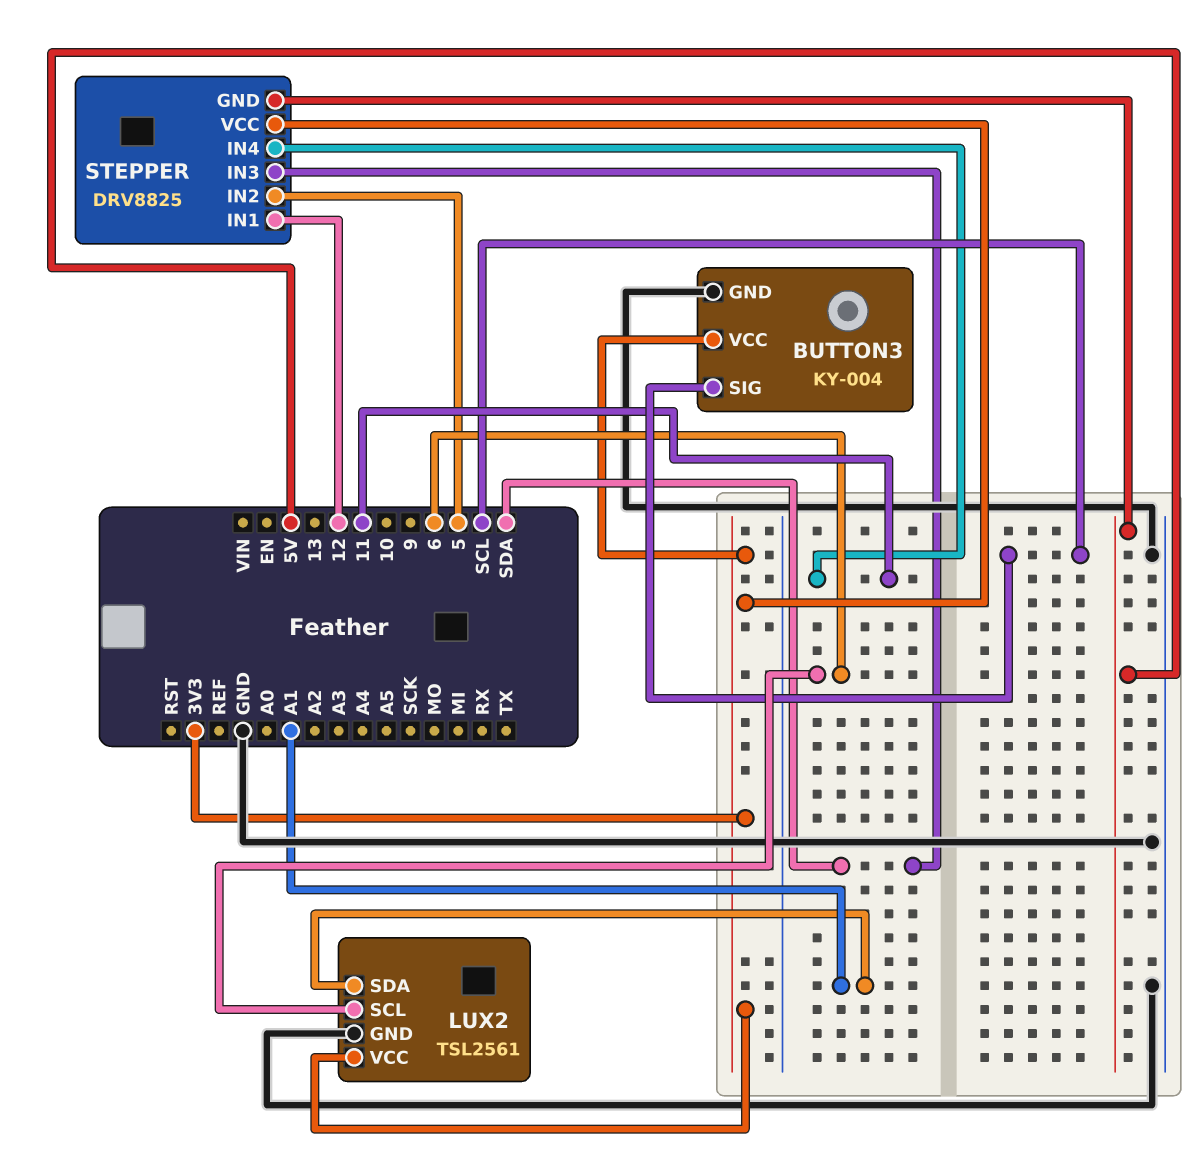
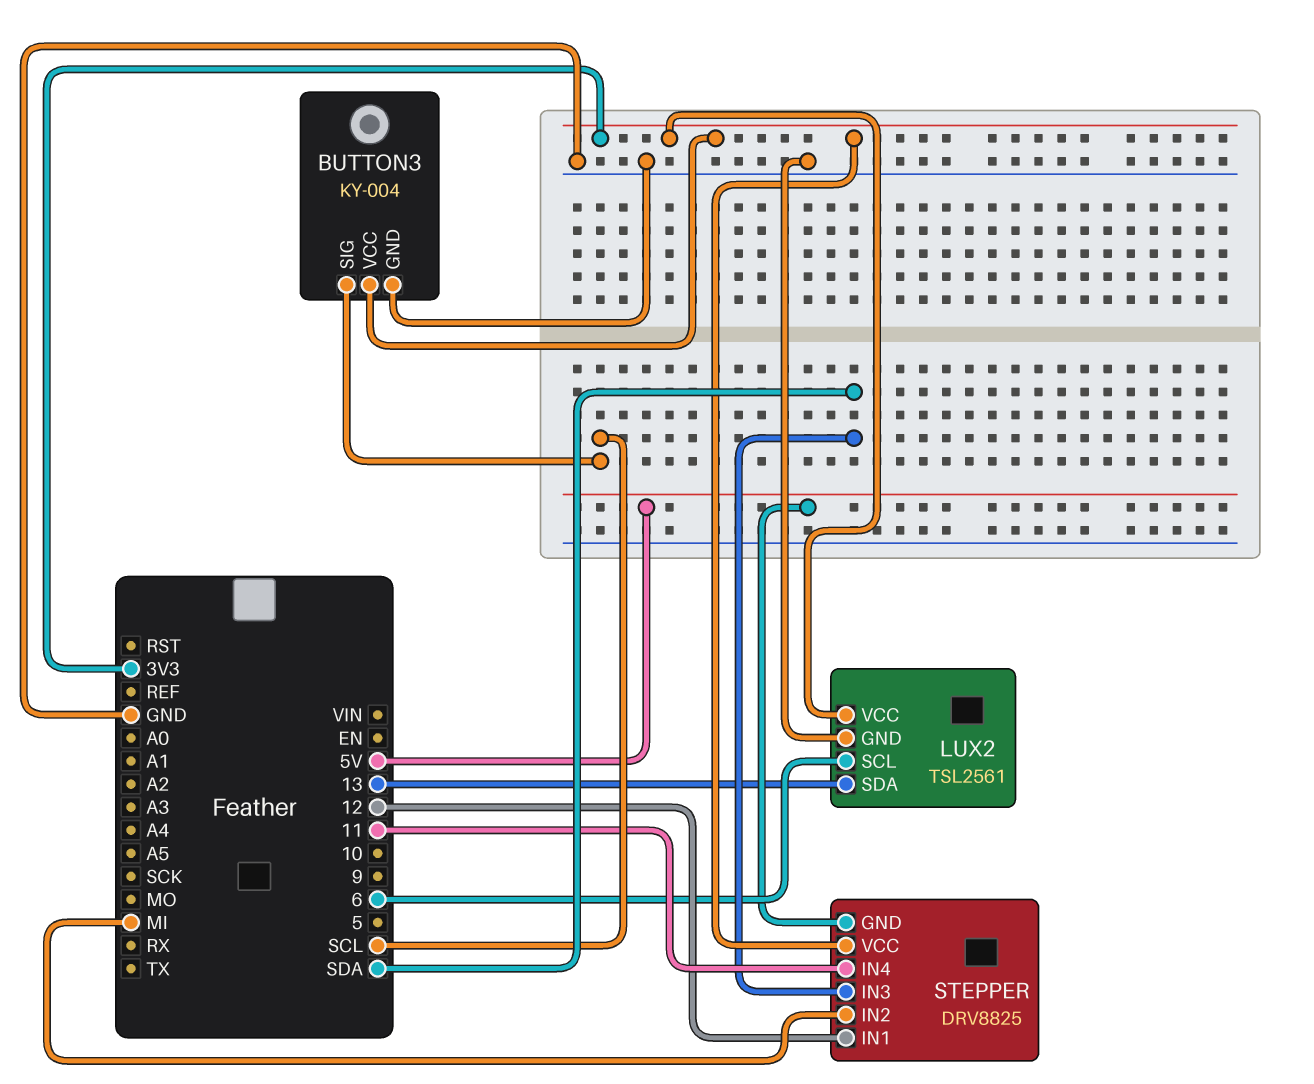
LUX2 pin SDA: A1 -> 13
STEPPER pin IN2: 5 -> MI

